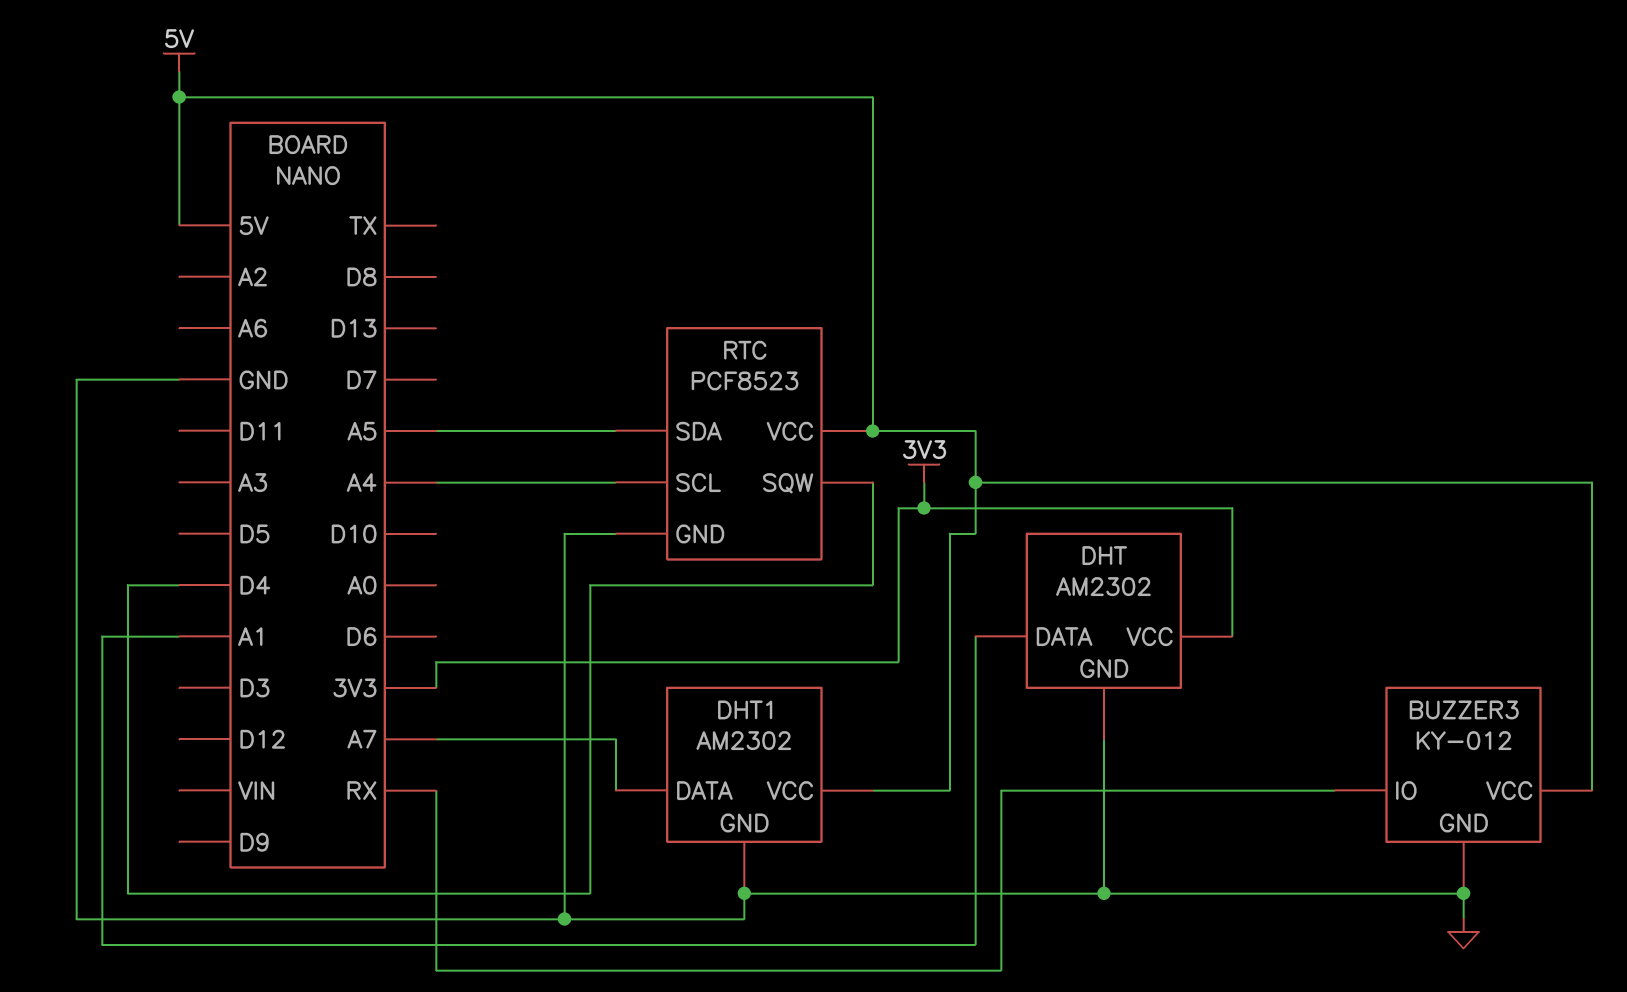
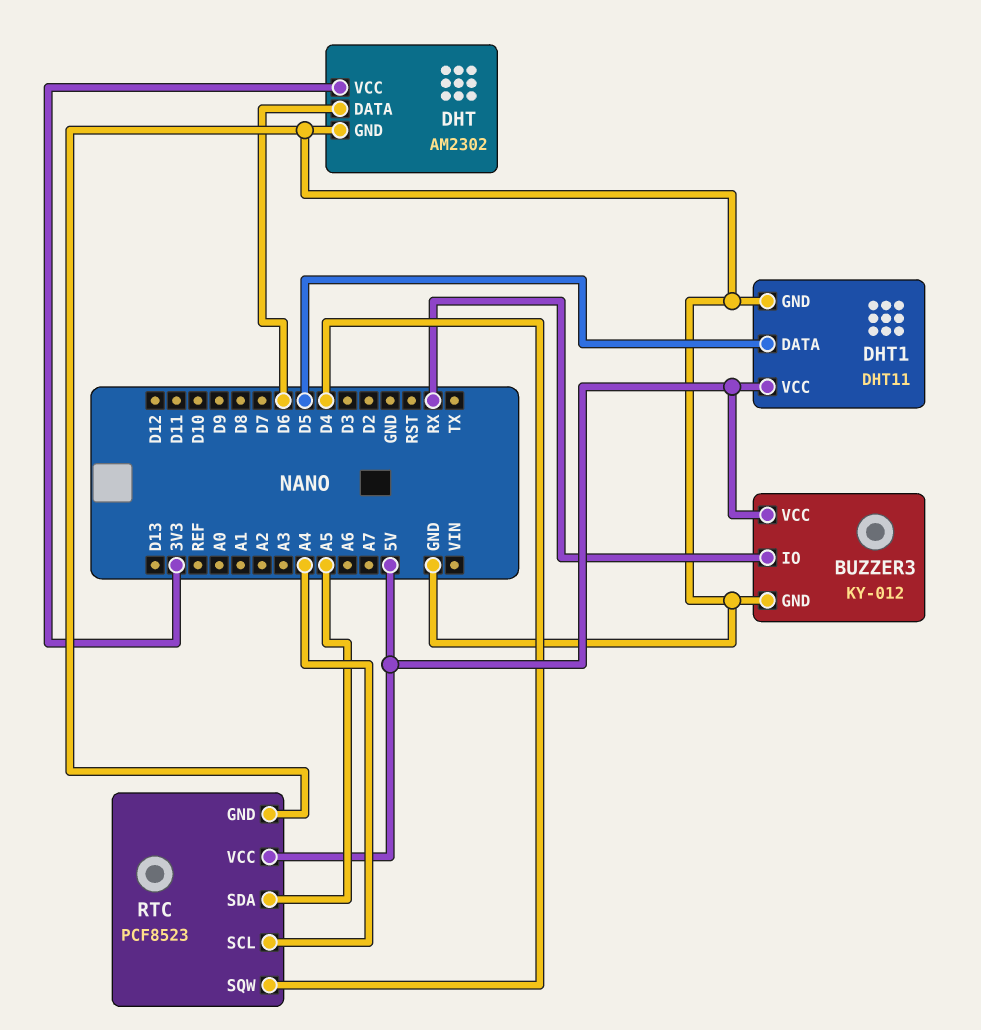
DHT pin DATA: A1 -> D6
DHT1: AM2302 -> DHT11
DHT1 pin DATA: A7 -> D5

